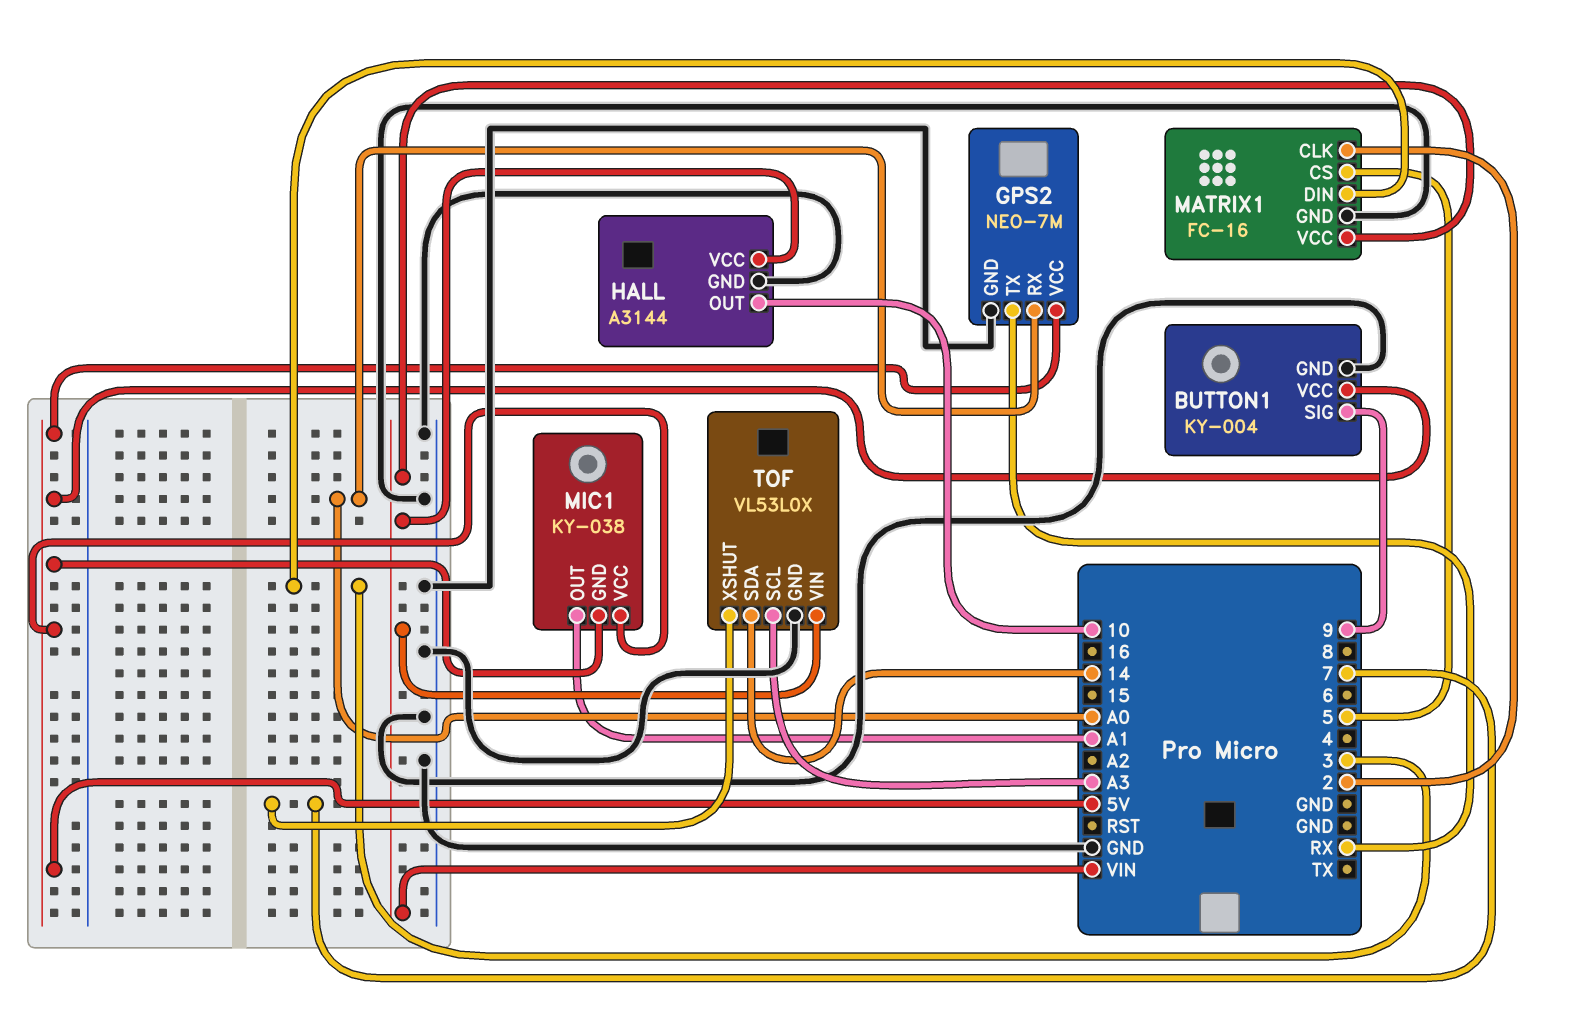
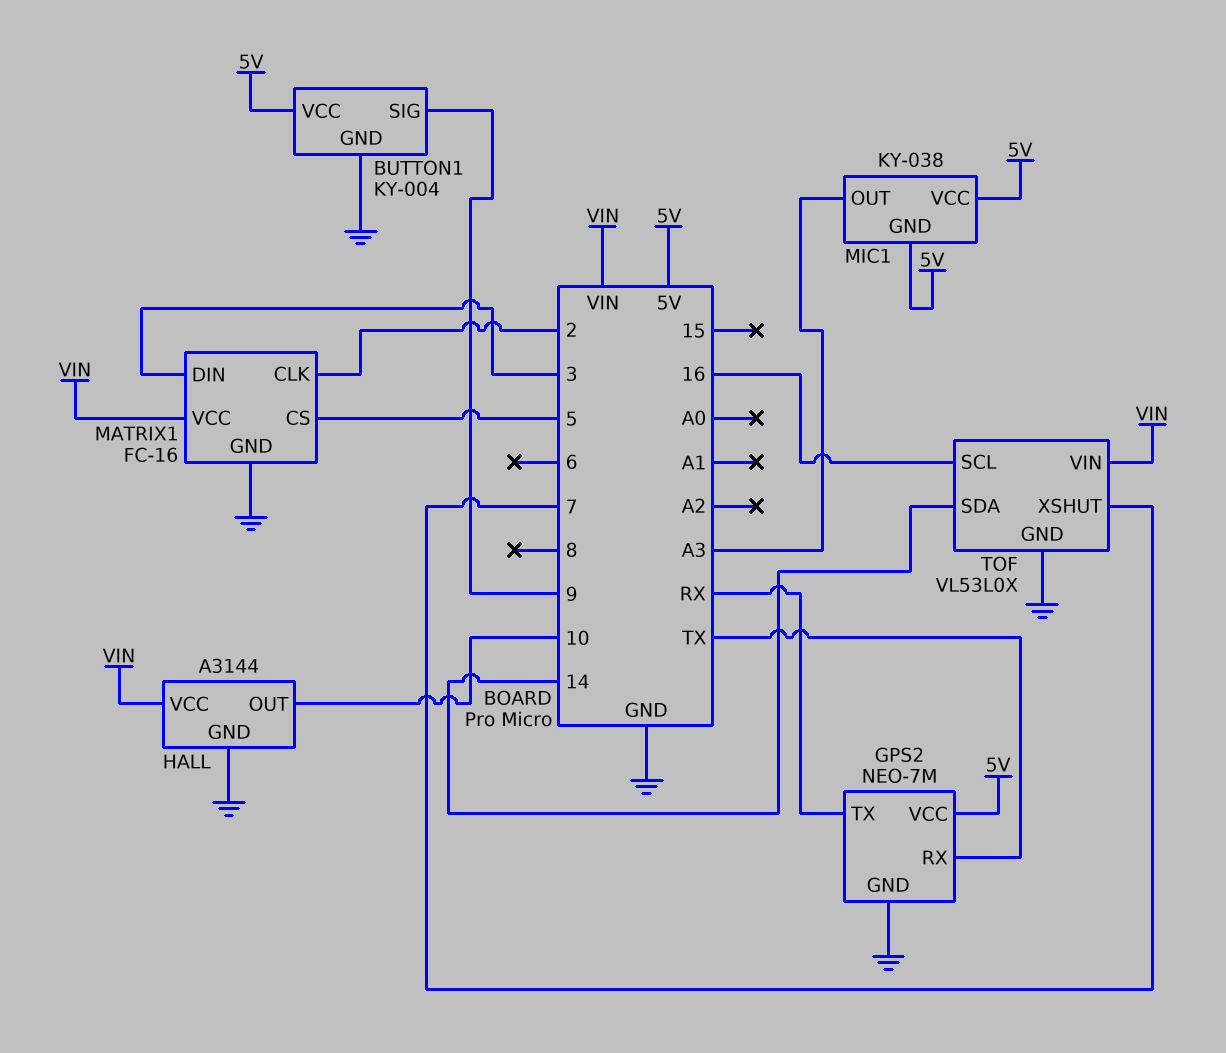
GPS2 pin RX: A0 -> TX
MIC1 pin OUT: A1 -> A3
TOF pin SCL: A3 -> 16

